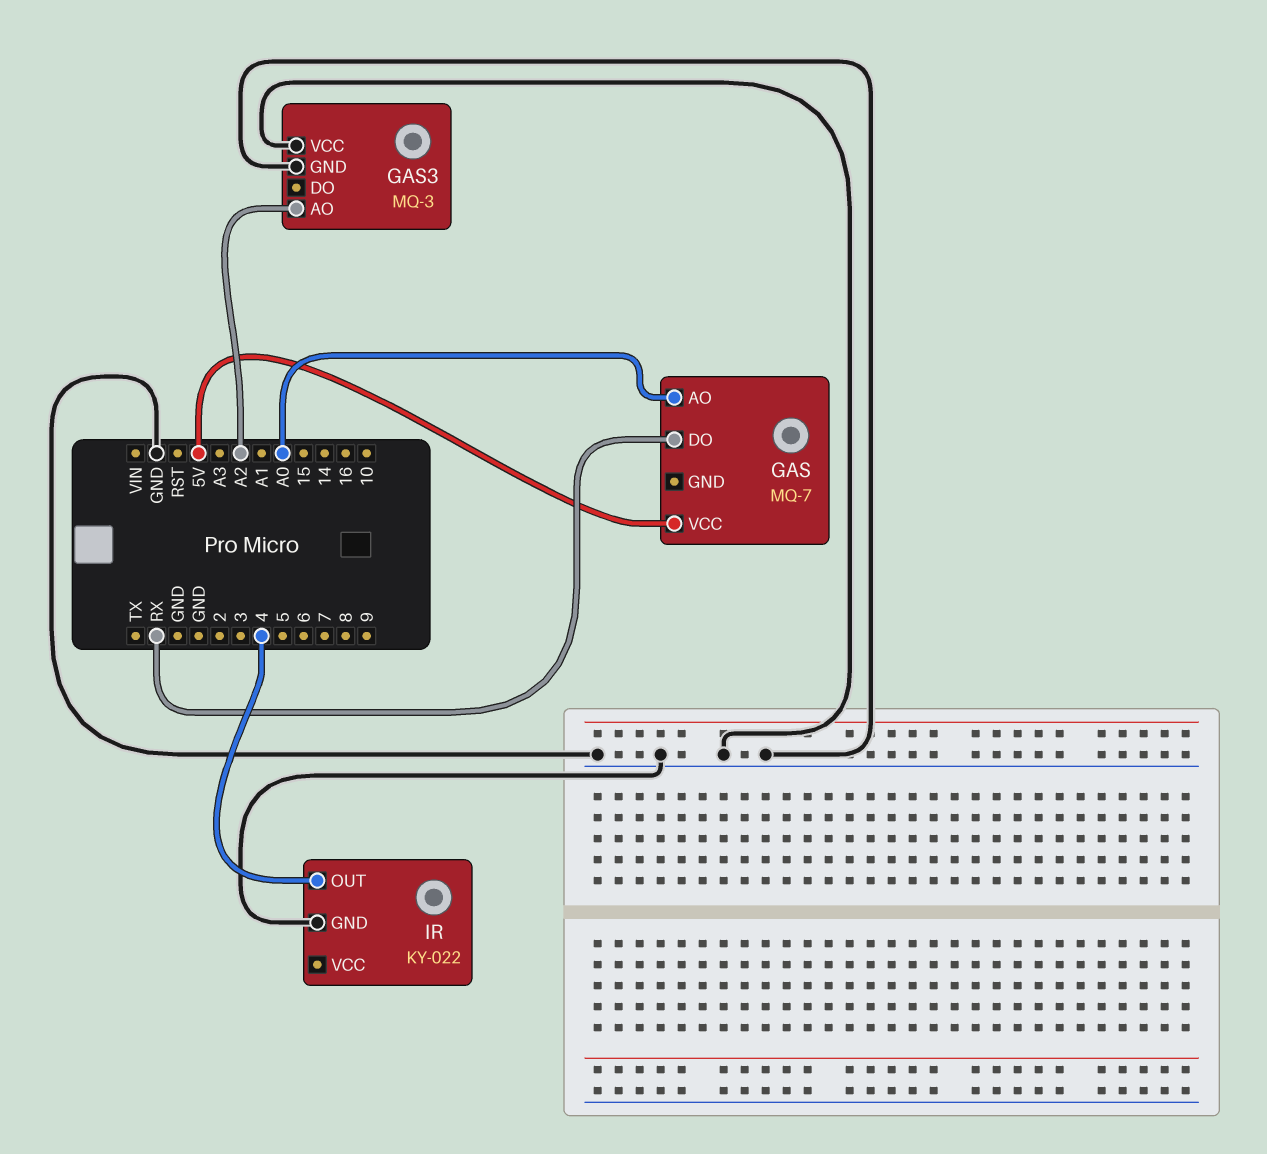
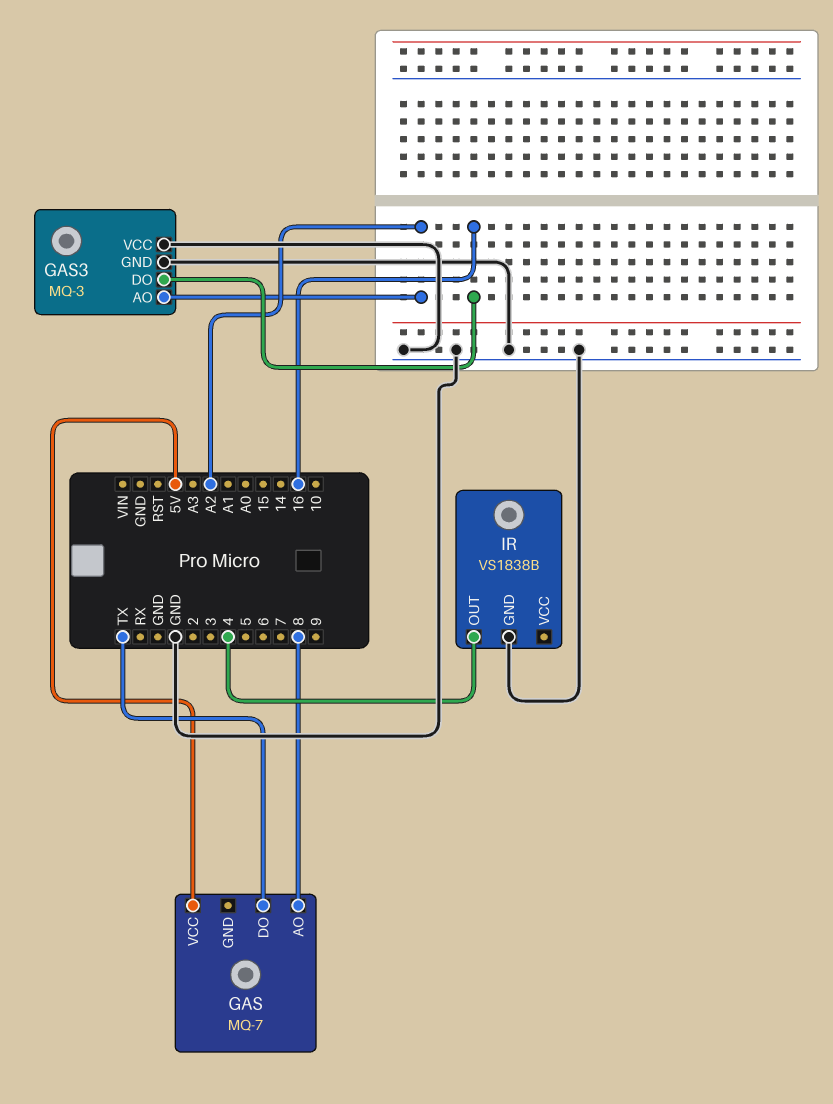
GAS pin AO: A0 -> 8
GAS pin DO: RX -> TX
GAS3 pin DO: none -> 16
IR: KY-022 -> VS1838B

